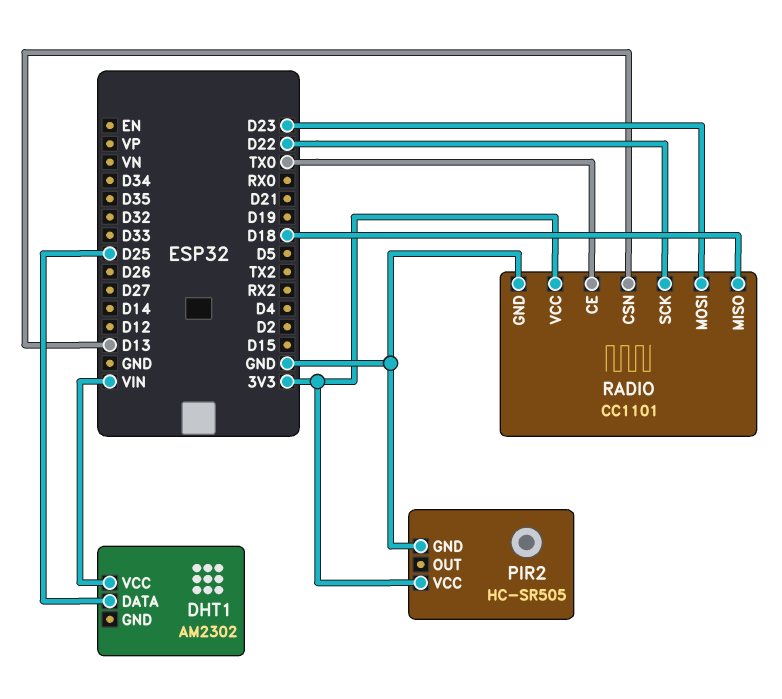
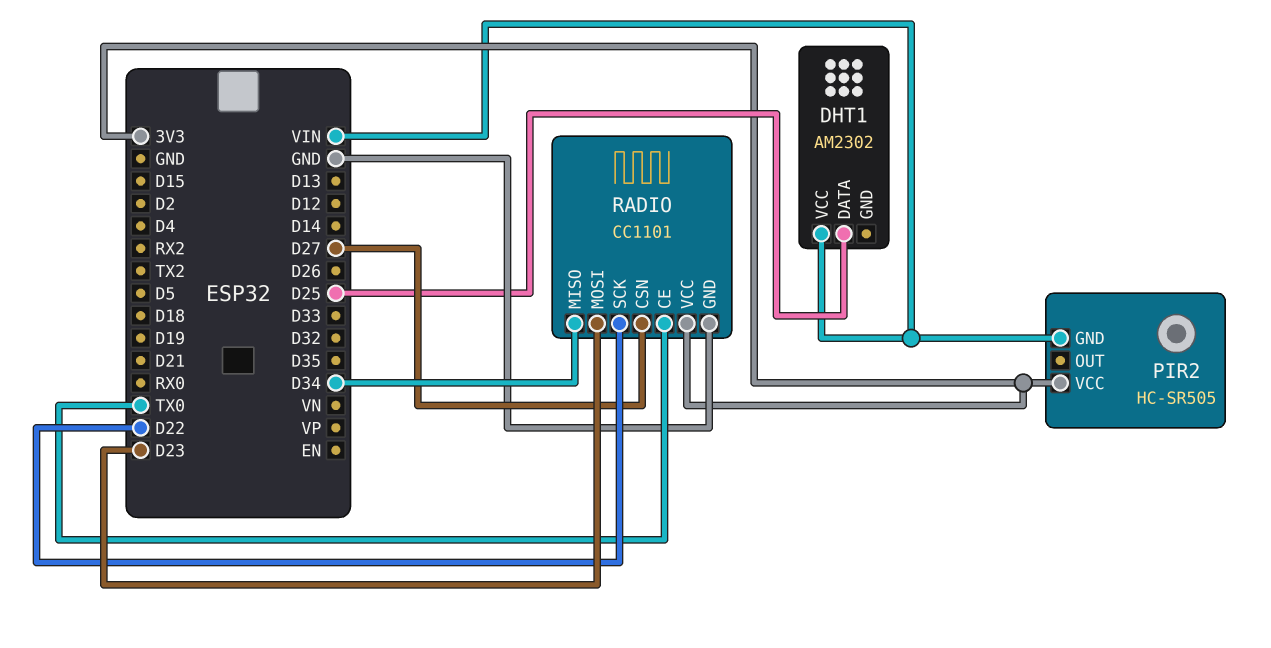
PIR2 pin GND: GND -> VIN
RADIO pin CSN: D13 -> D27
RADIO pin MISO: D18 -> D34

